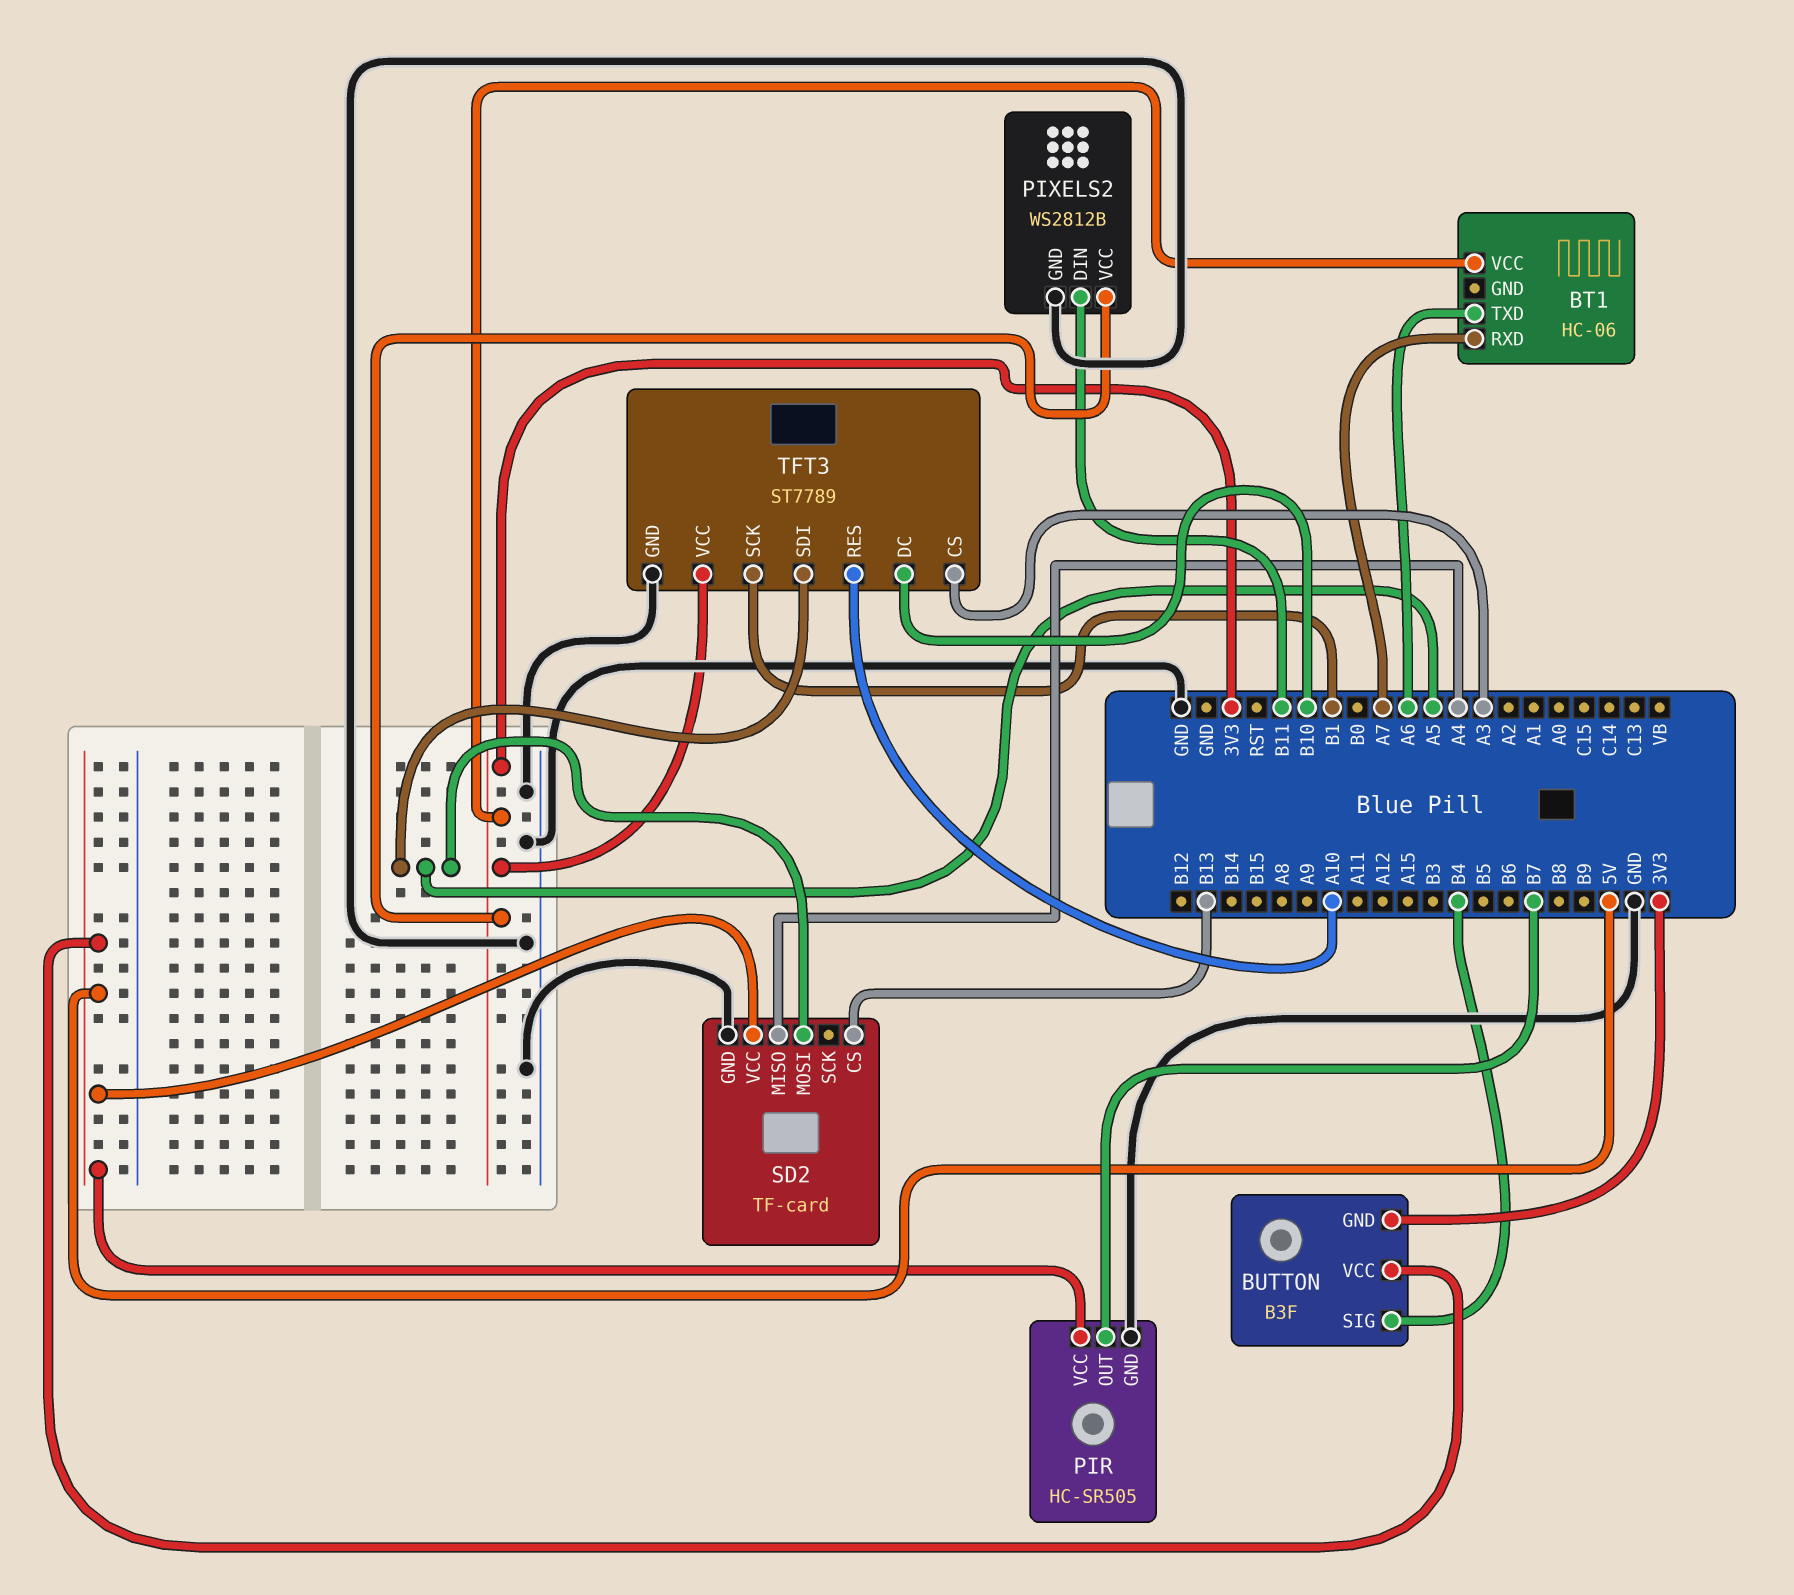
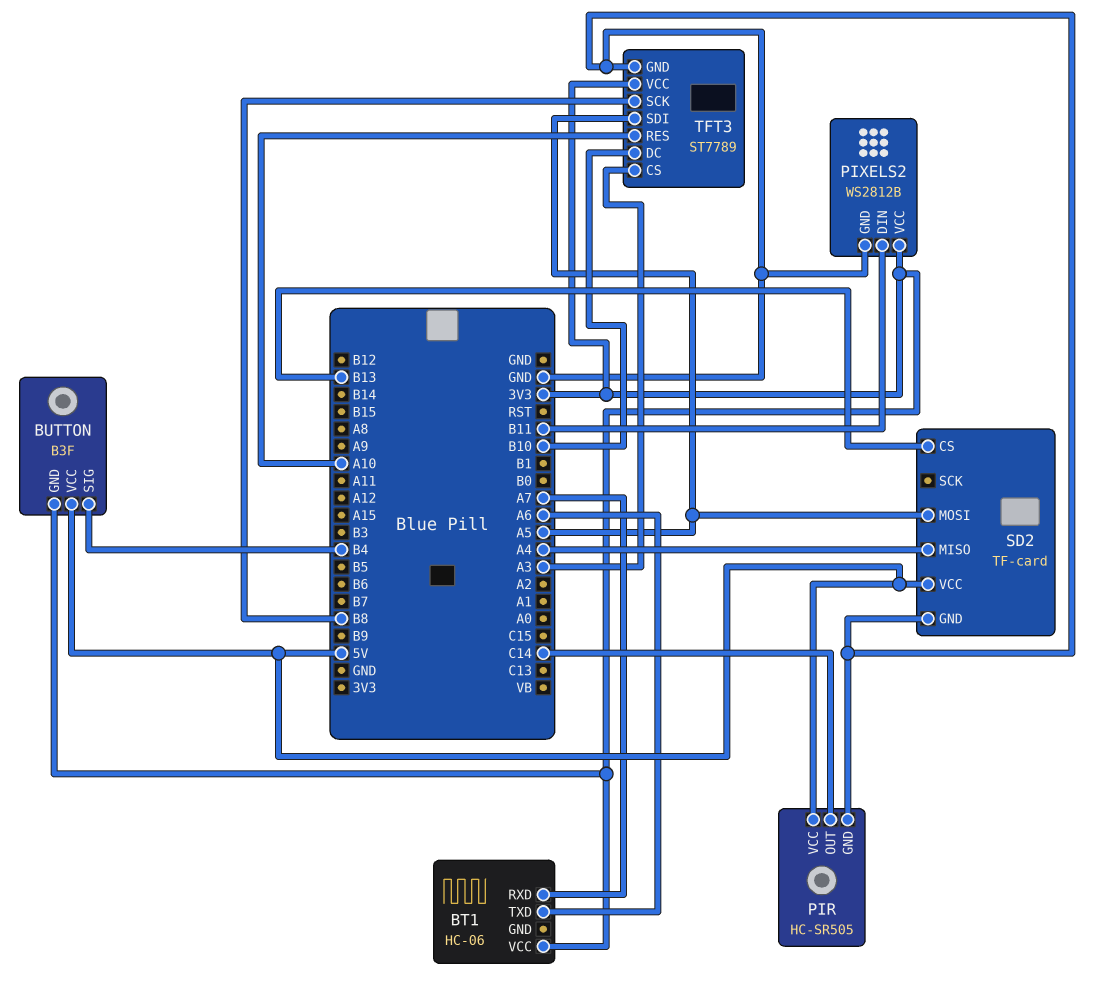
PIR pin OUT: B7 -> C14
TFT3 pin SCK: B1 -> B8

